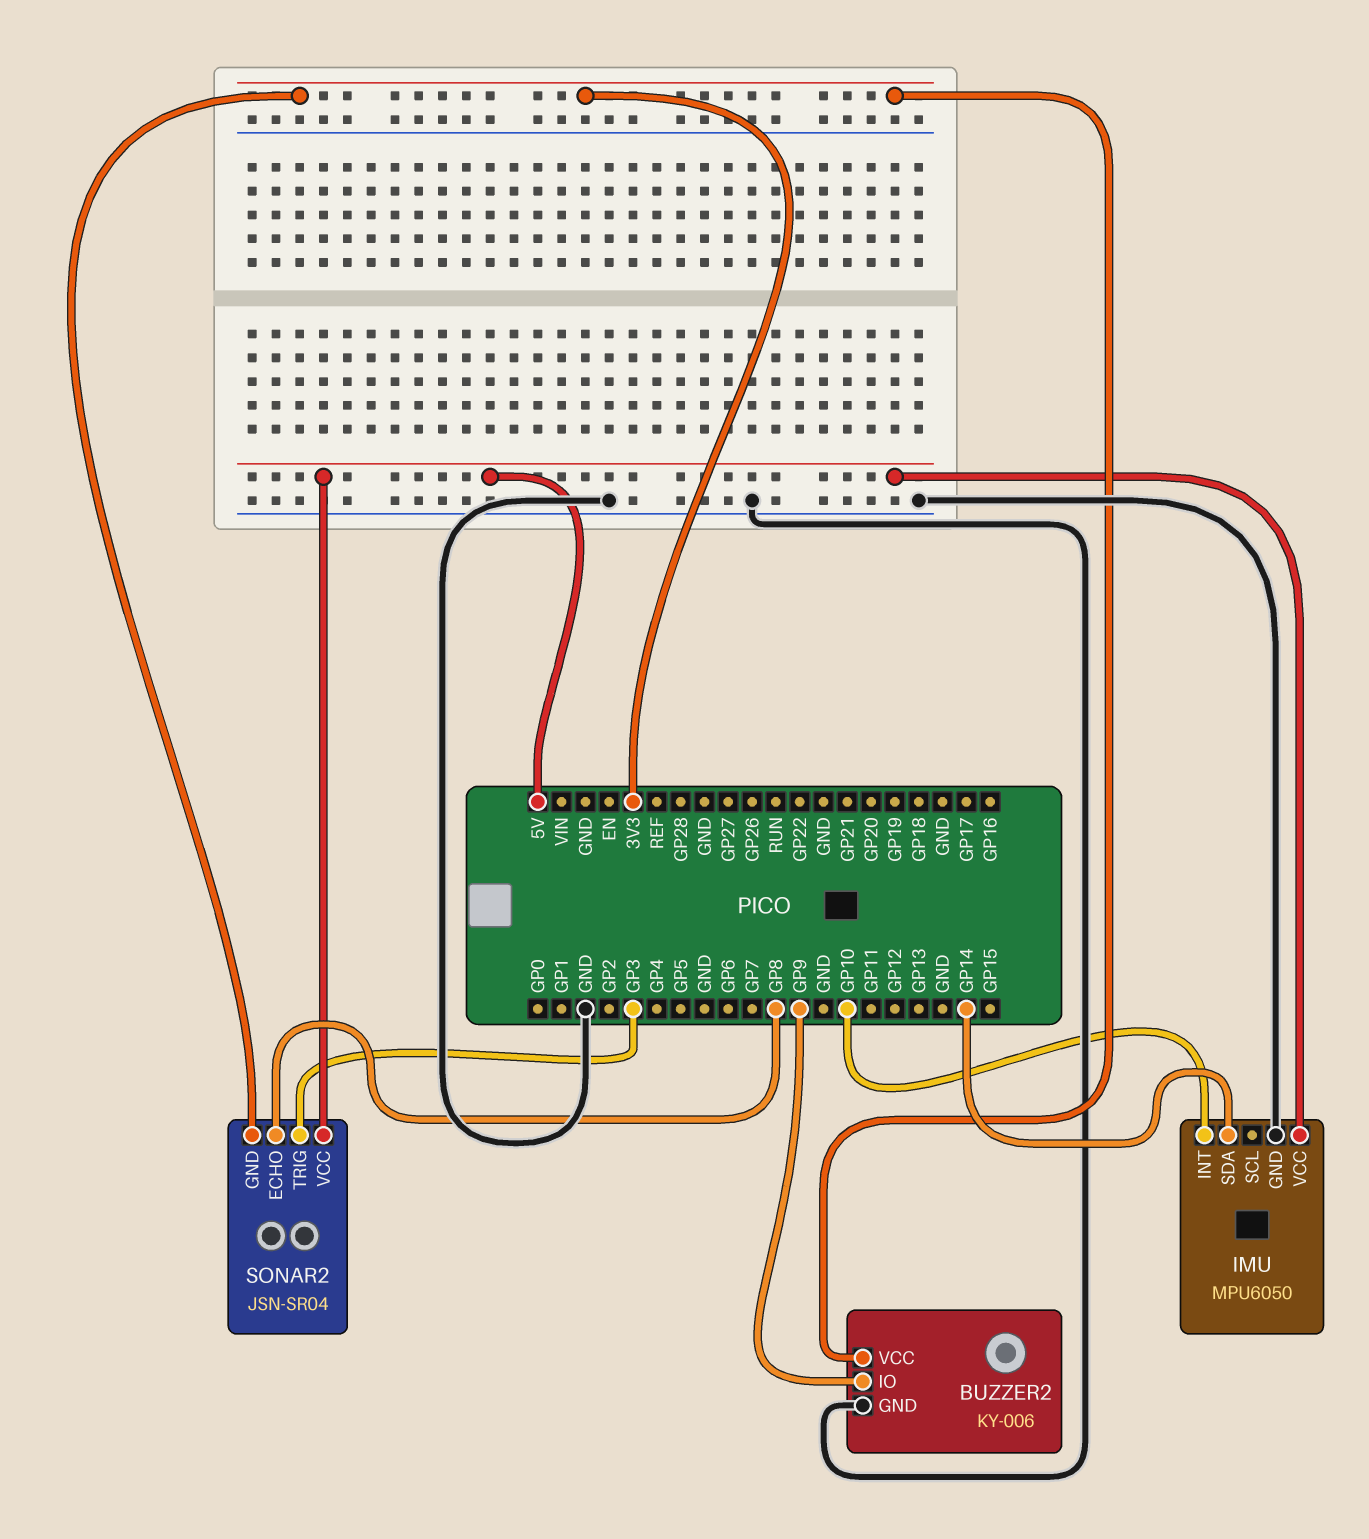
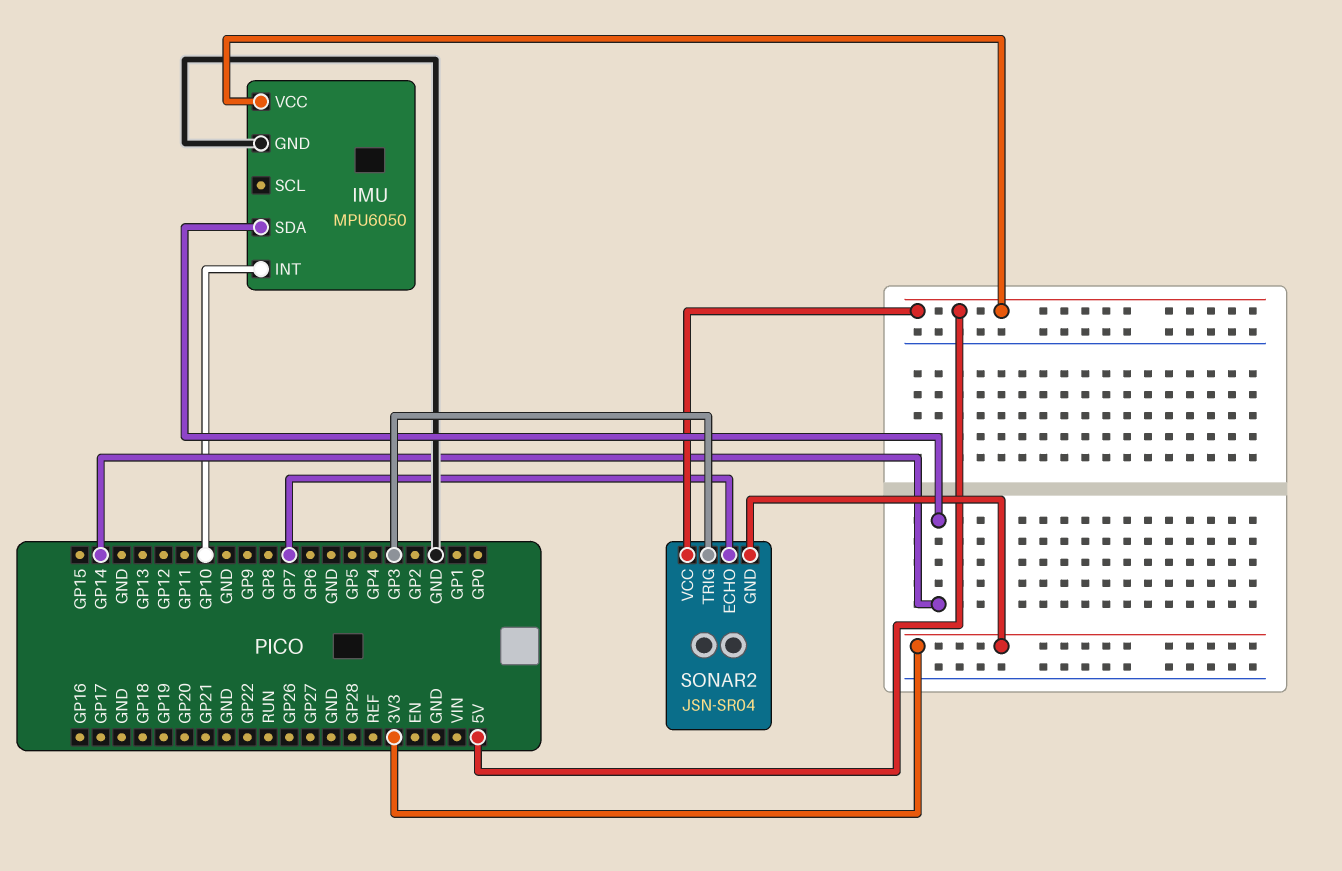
BUZZER2: KY-006 -> none
BUZZER2 pin GND: GND -> none
BUZZER2 pin IO: GP9 -> none
BUZZER2 pin VCC: 3V3 -> none
SONAR2 pin ECHO: GP8 -> GP7

